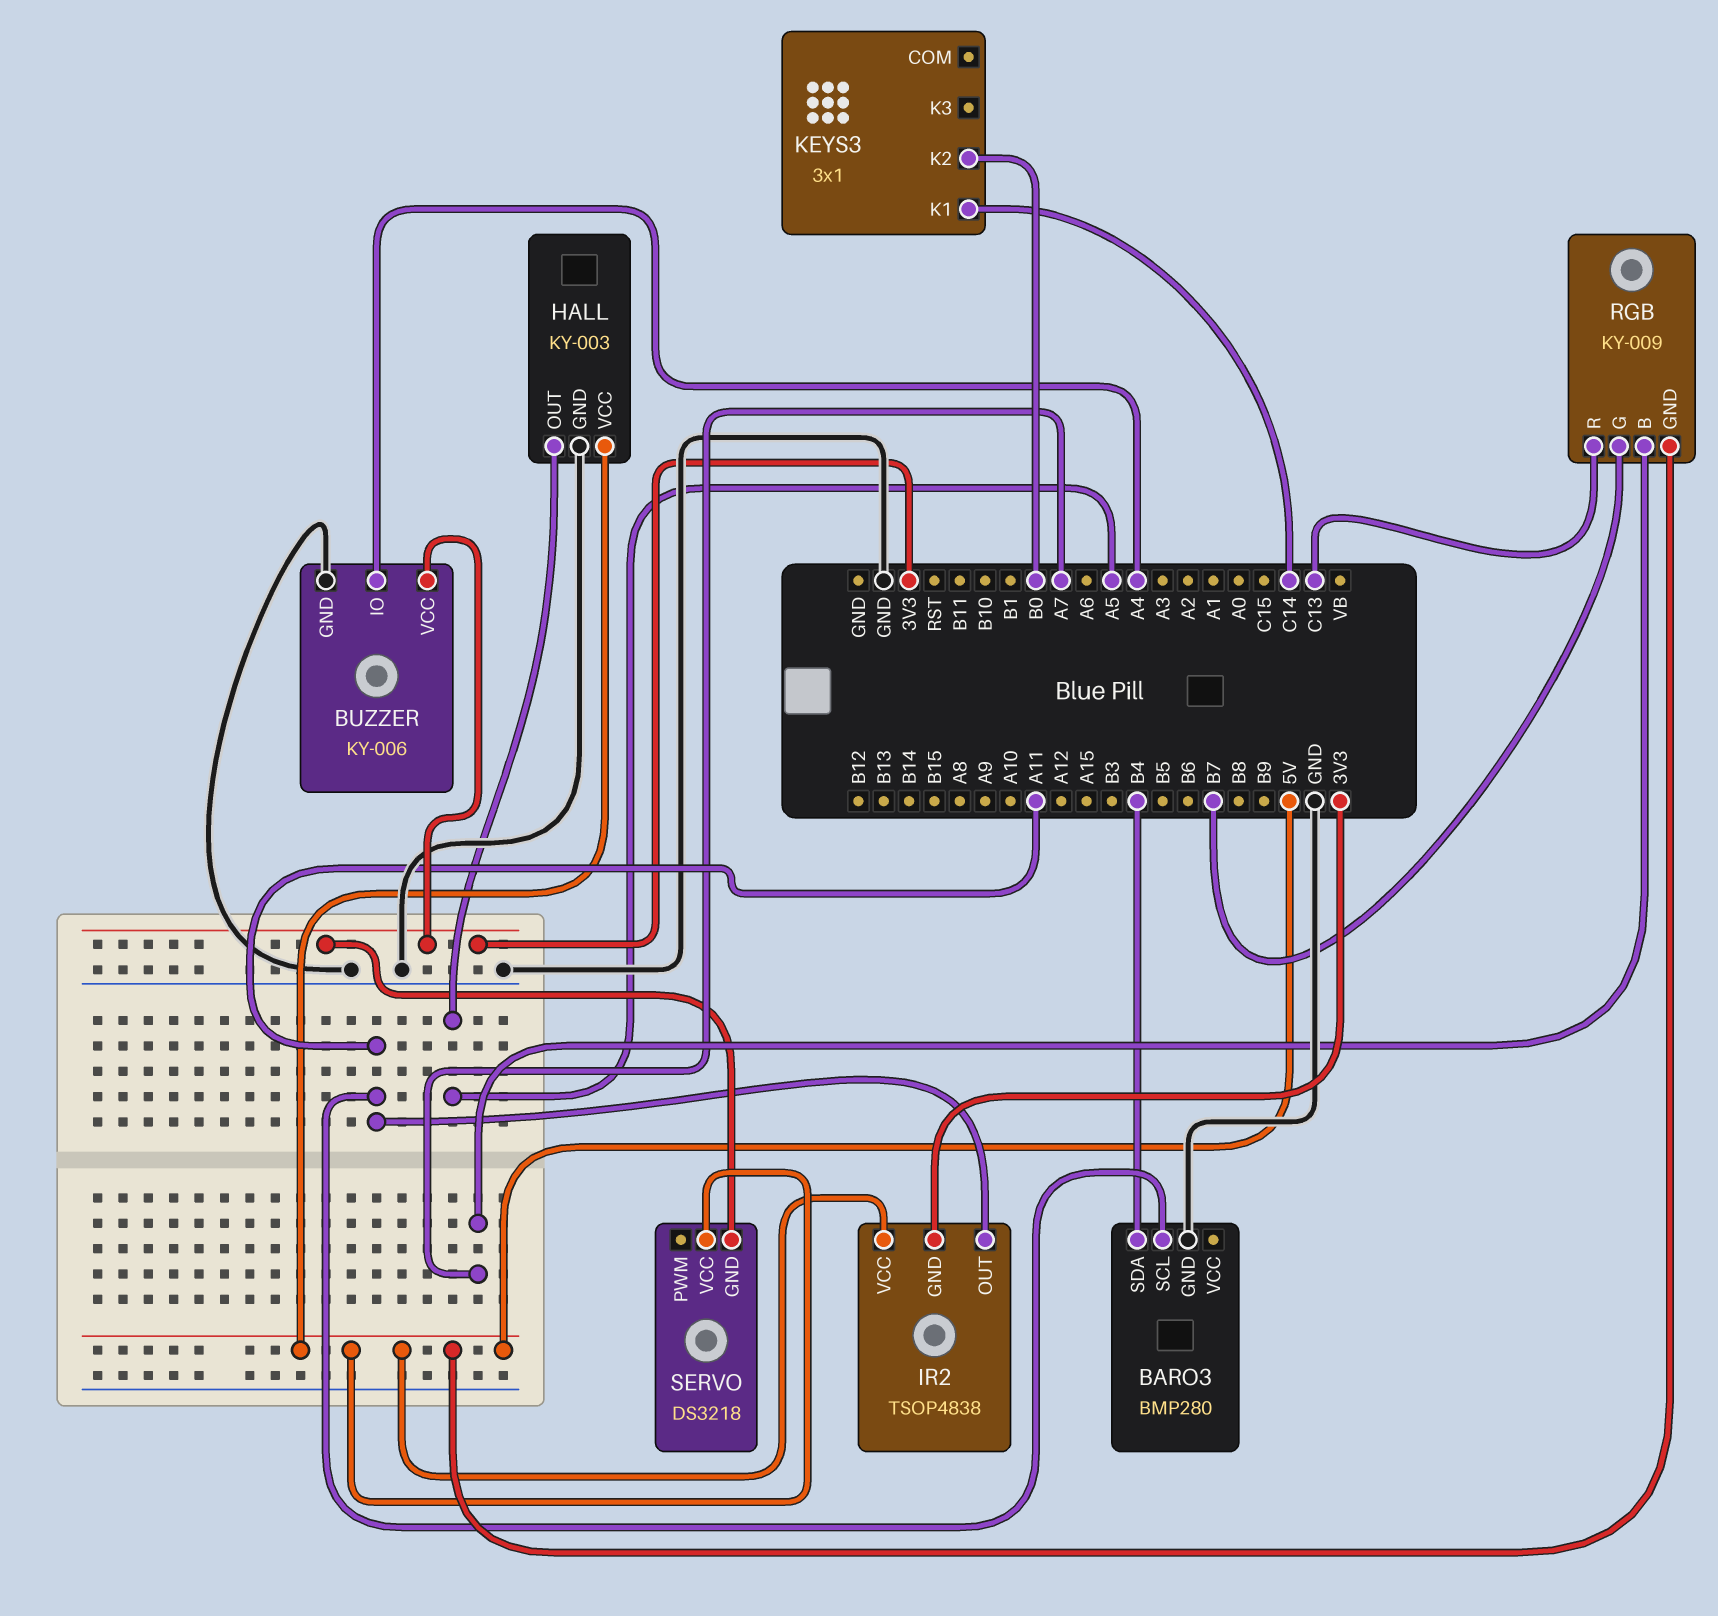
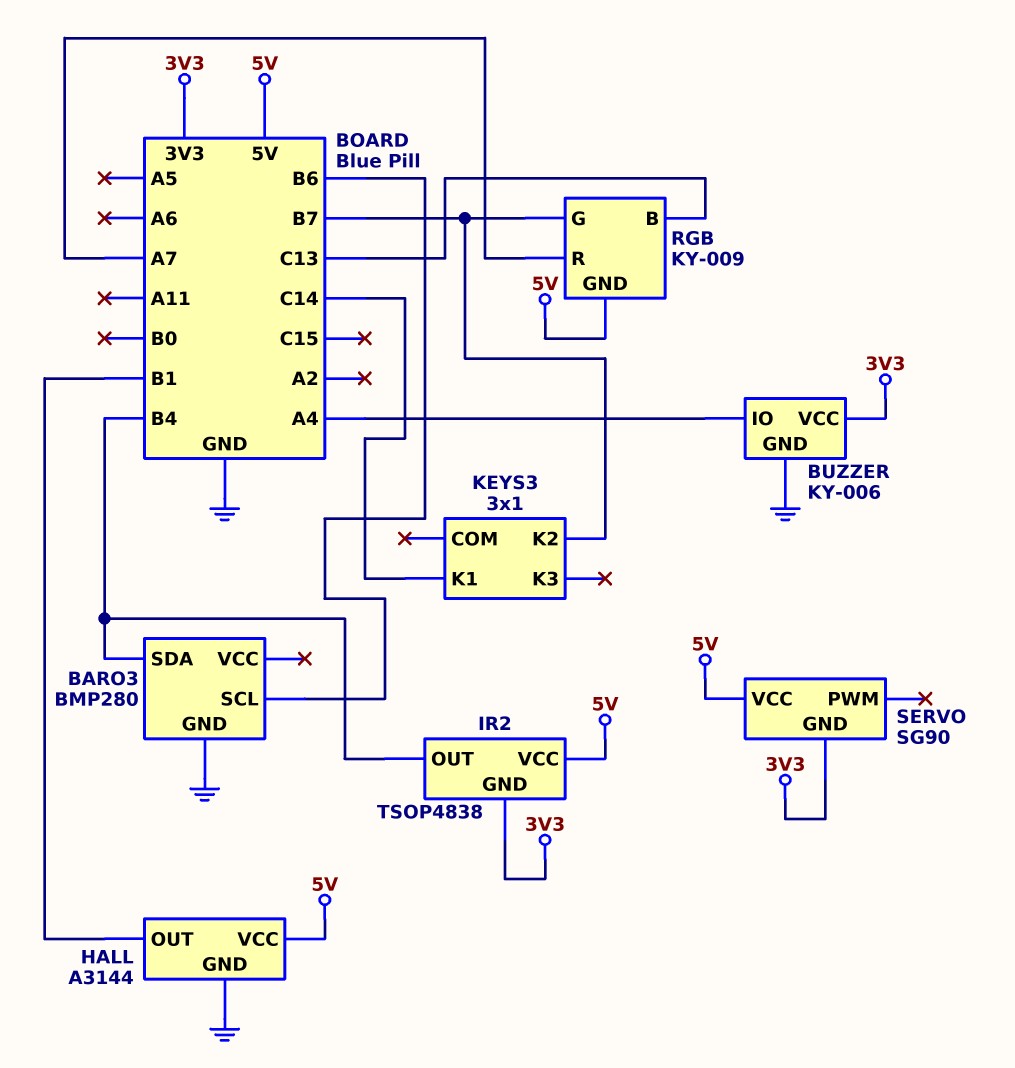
BARO3 pin SCL: A11 -> B6
HALL: KY-003 -> A3144
HALL pin OUT: A5 -> B1
IR2 pin OUT: A11 -> B4
KEYS3 pin K2: B0 -> B7
RGB pin B: A7 -> C13
RGB pin R: C13 -> A7
SERVO: DS3218 -> SG90

